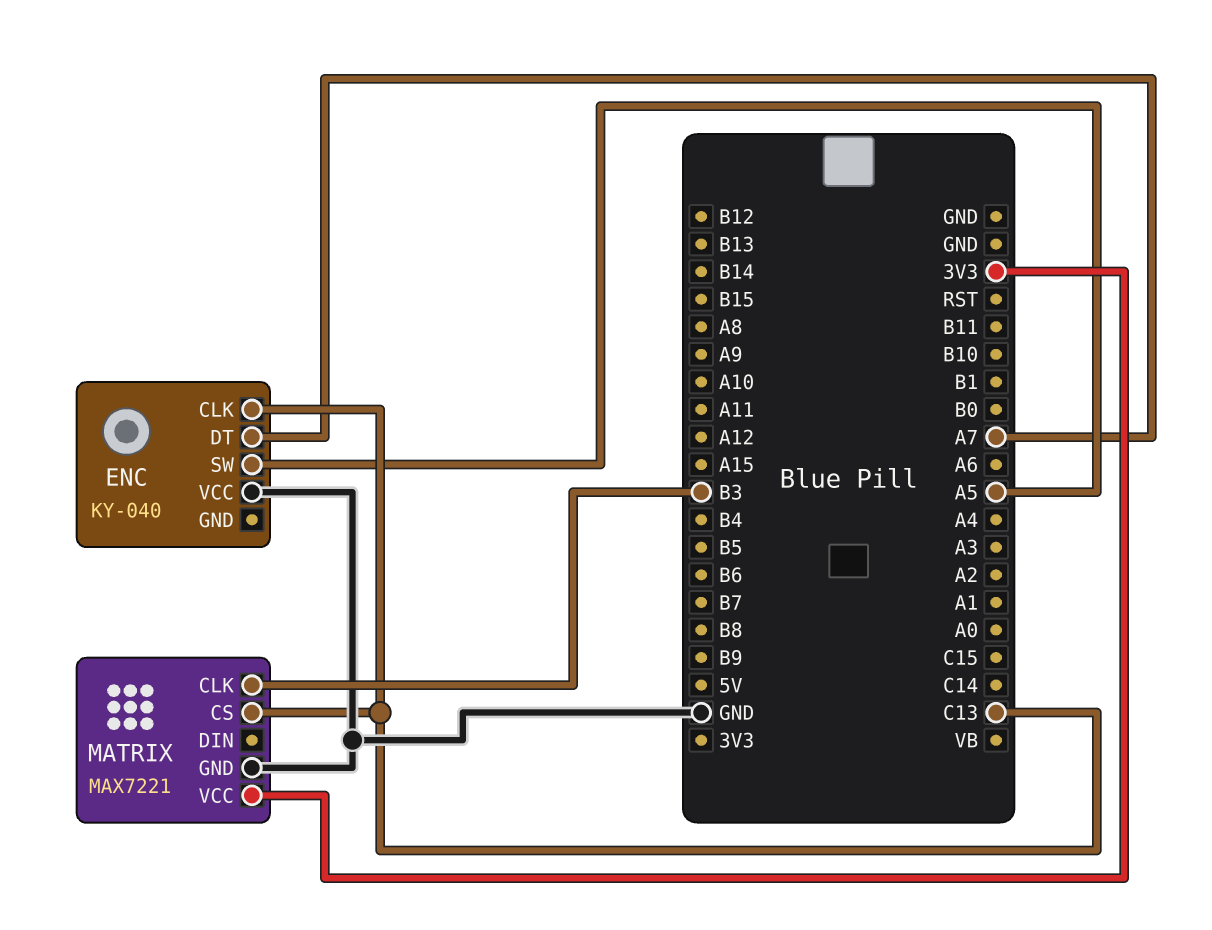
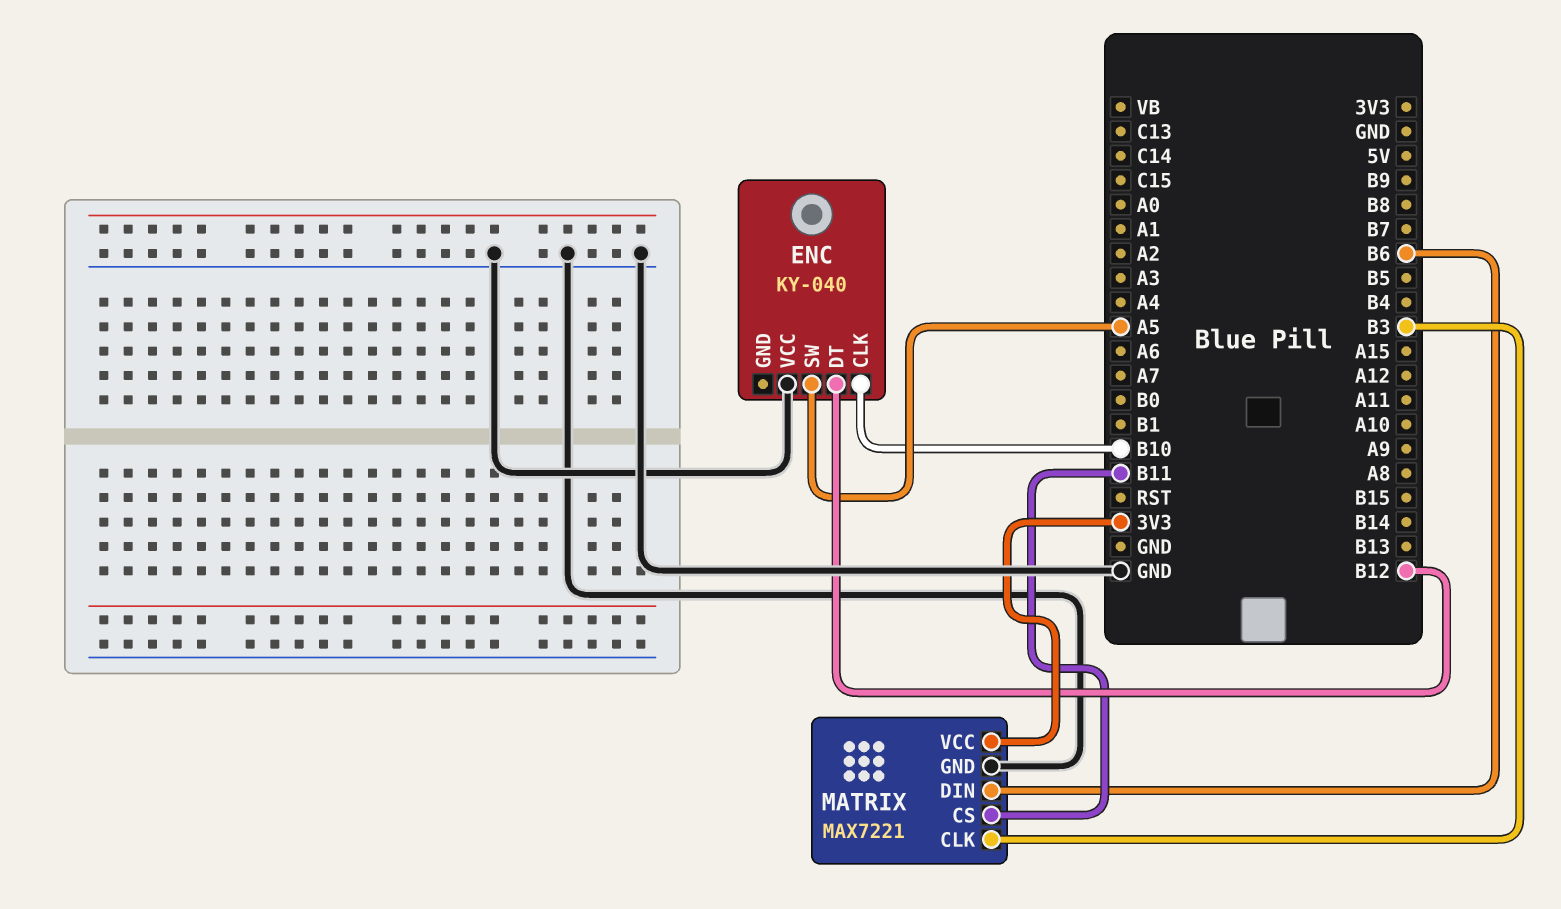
ENC pin CLK: C13 -> B10
ENC pin DT: A7 -> B12
MATRIX pin CS: C13 -> B11
MATRIX pin DIN: none -> B6

